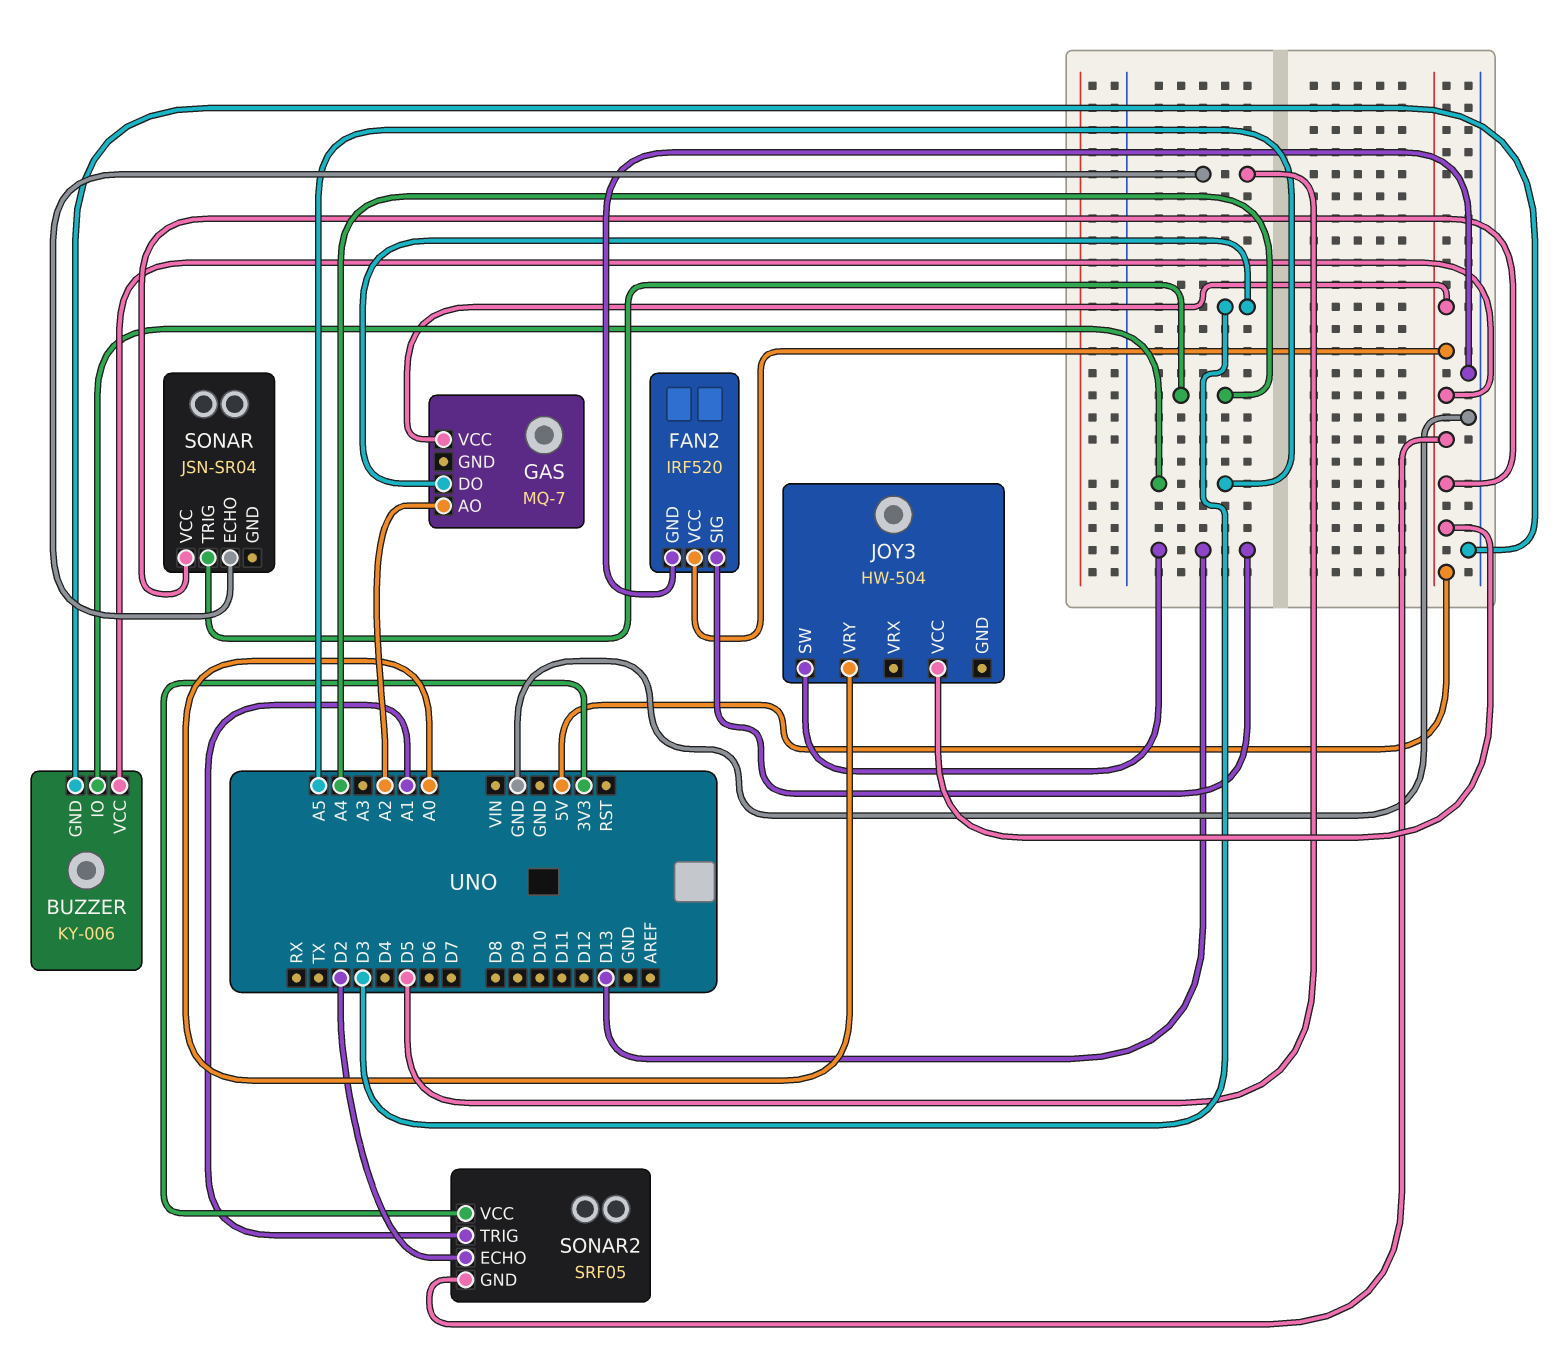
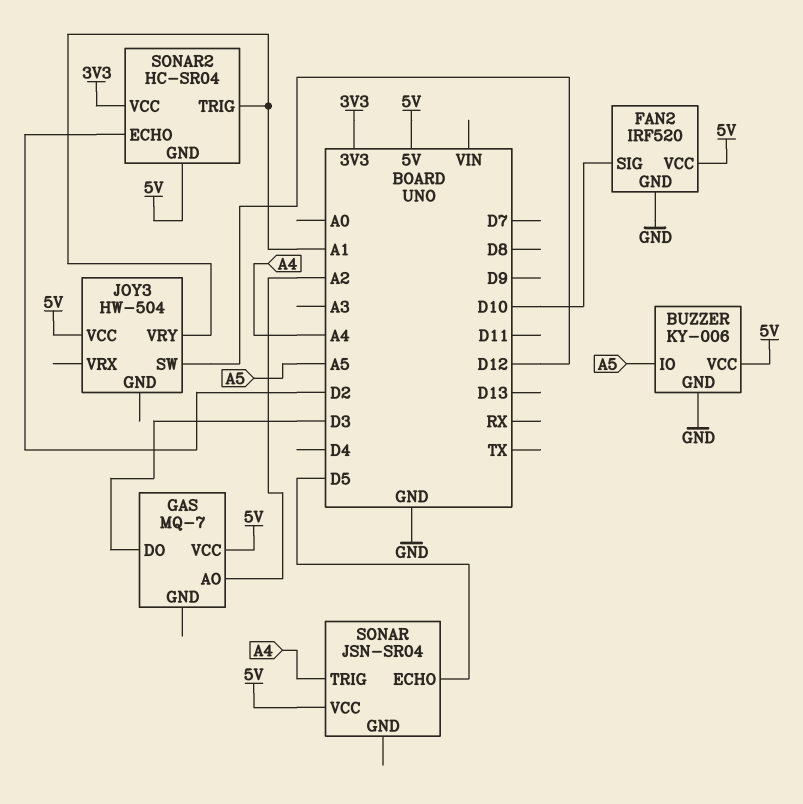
FAN2 pin SIG: D13 -> D10
JOY3 pin SW: D13 -> D12
JOY3 pin VRY: A0 -> A1
SONAR2: SRF05 -> HC-SR04

